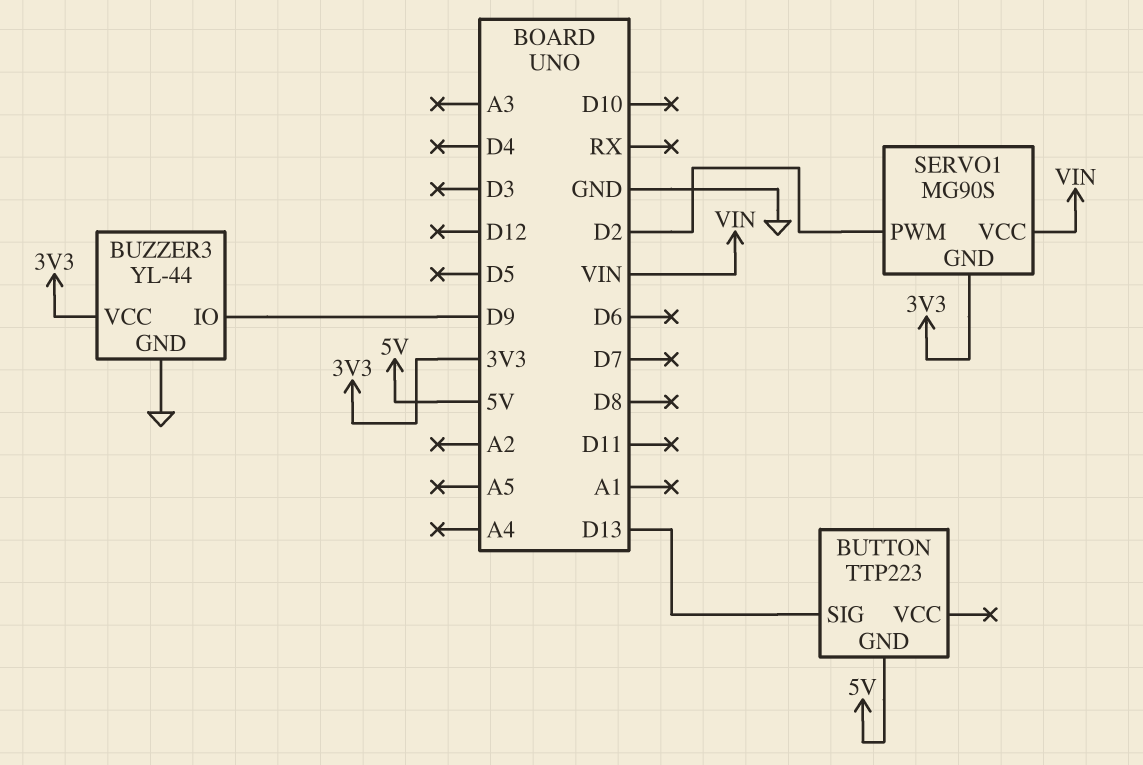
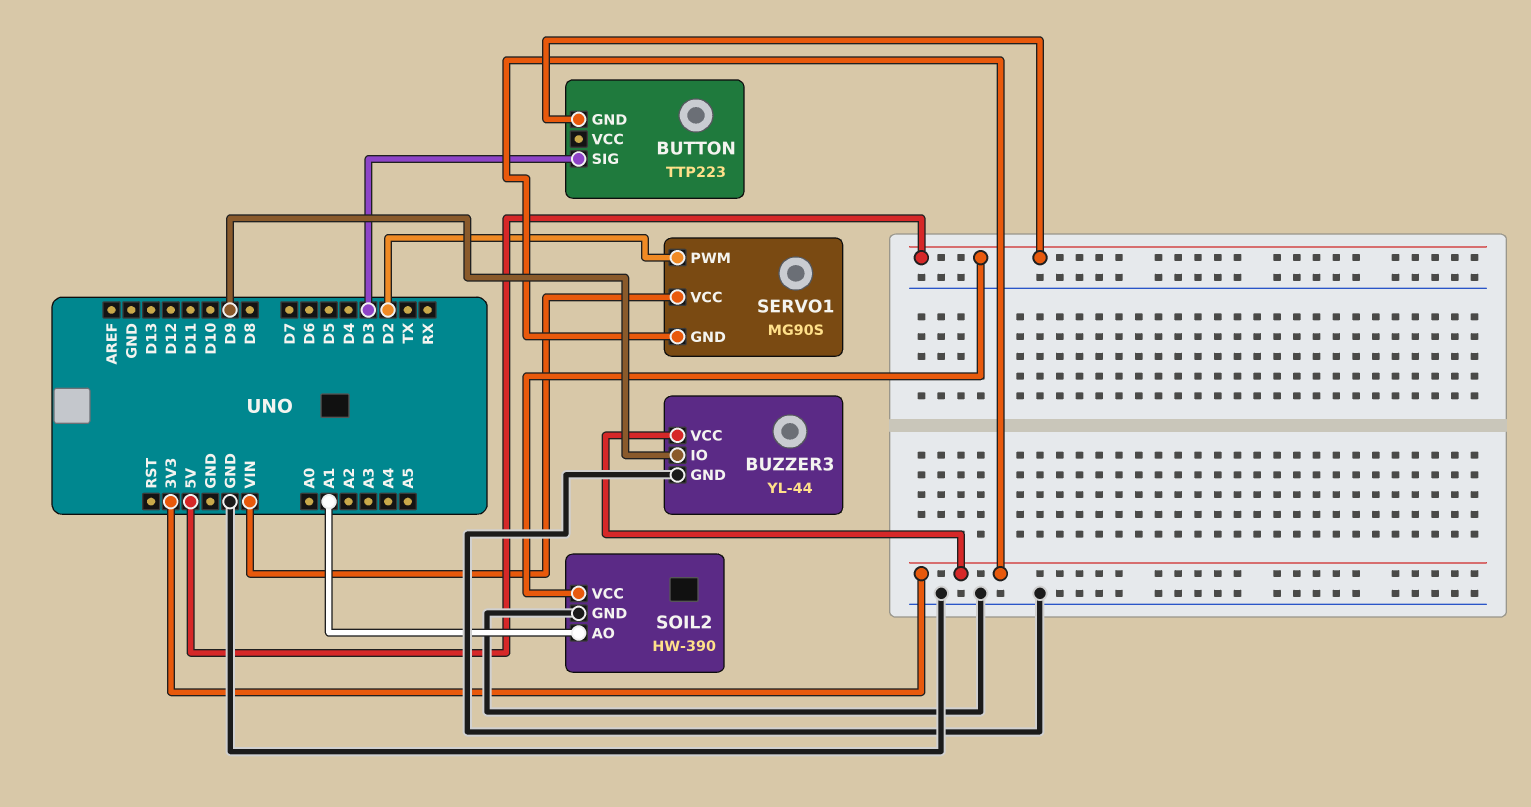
BUTTON pin SIG: D13 -> D3
SOIL2: none -> HW-390
SOIL2 pin AO: none -> A1
SOIL2 pin GND: none -> GND
SOIL2 pin VCC: none -> 5V

